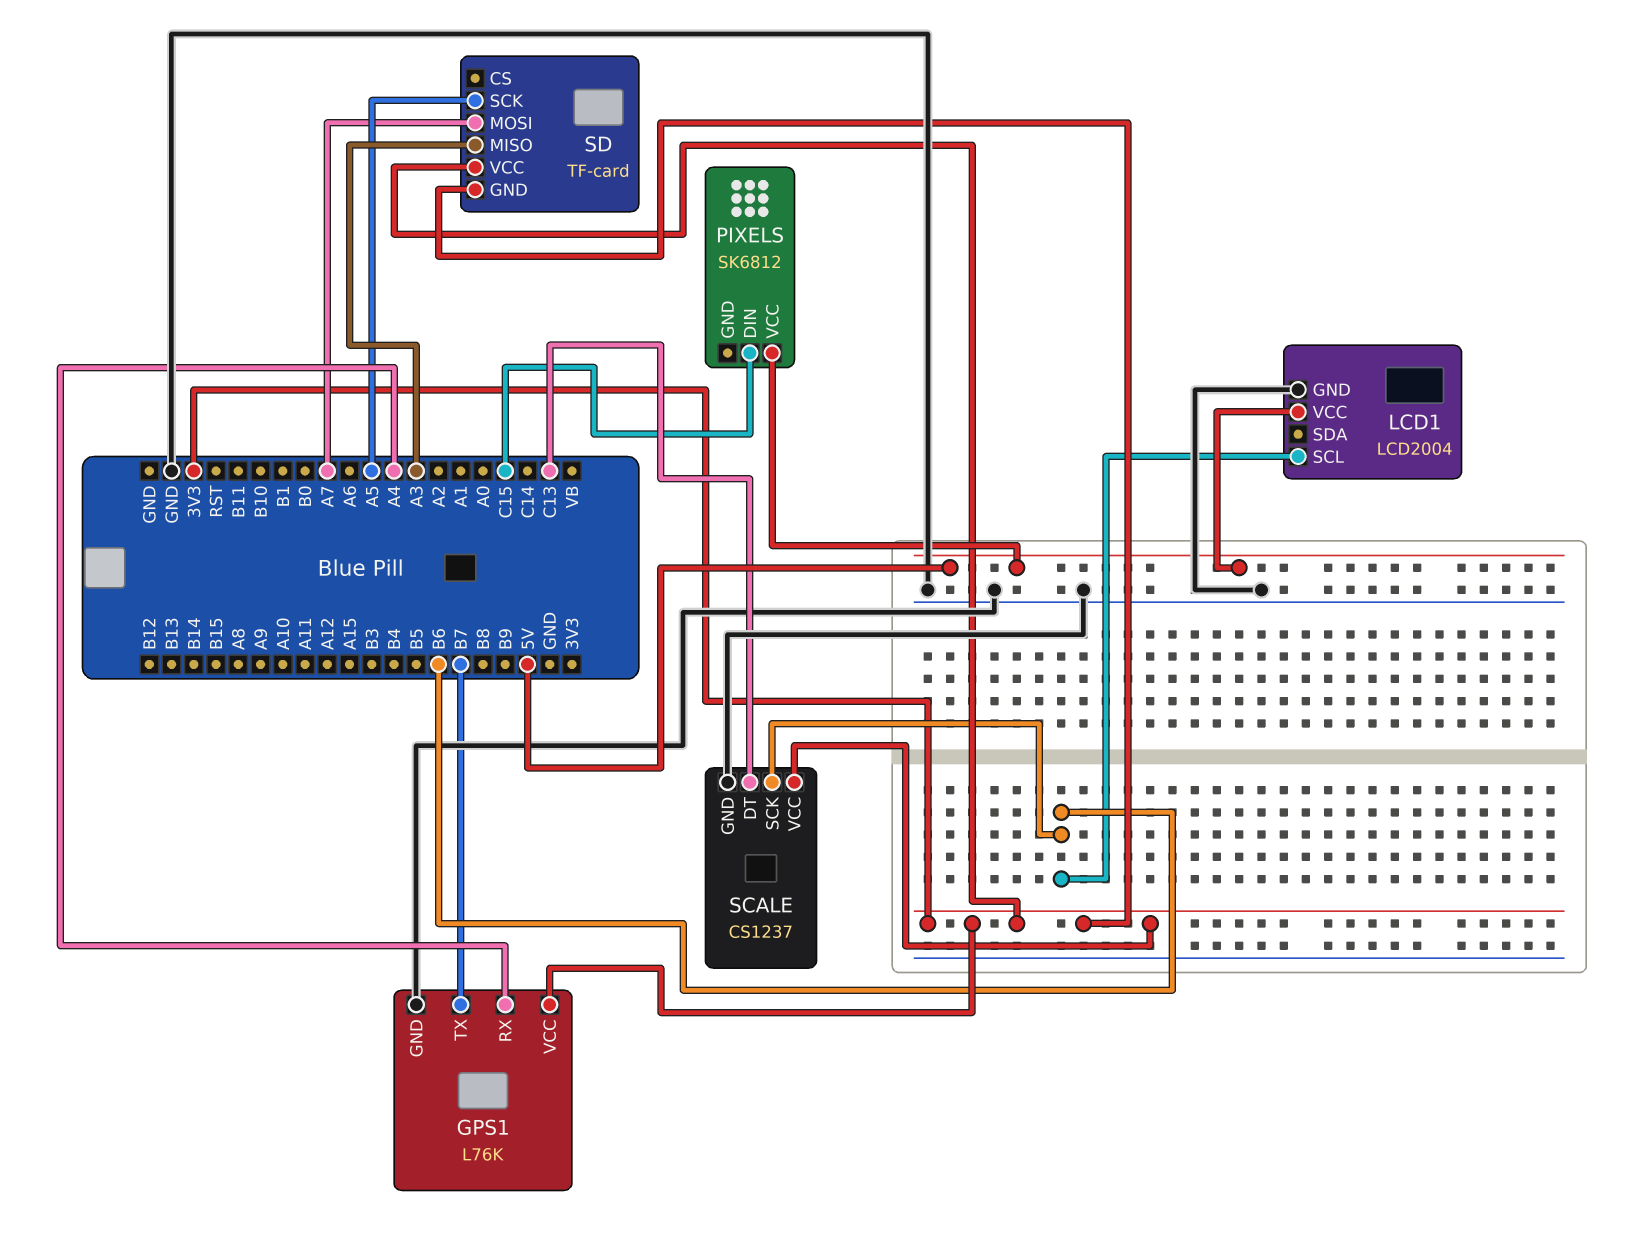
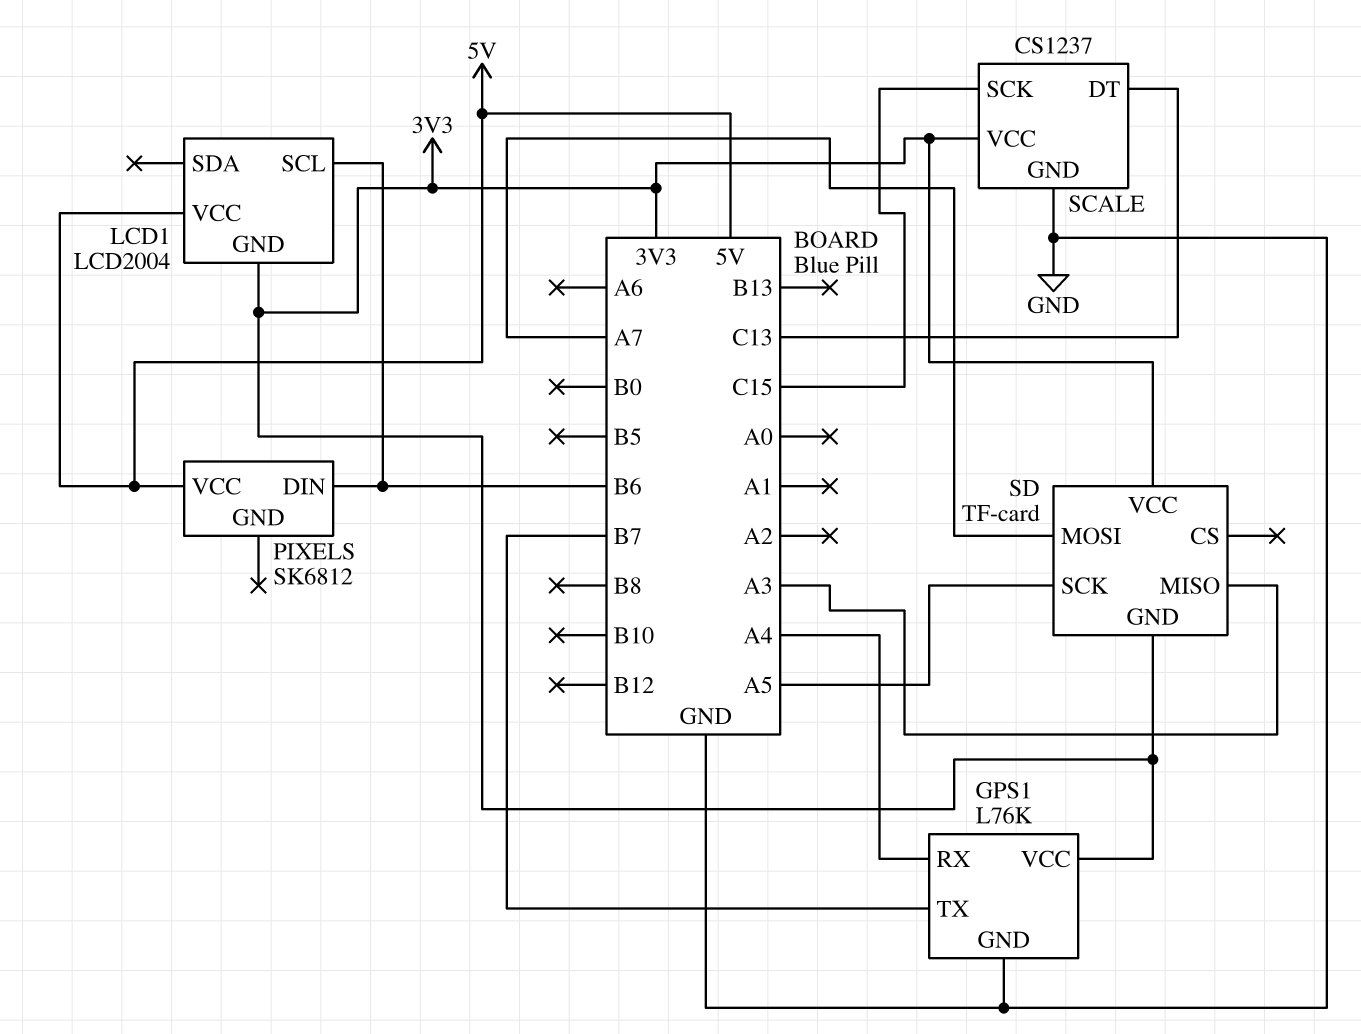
LCD1 pin GND: GND -> 3V3
PIXELS pin DIN: C15 -> B6
SCALE pin SCK: B6 -> C15

